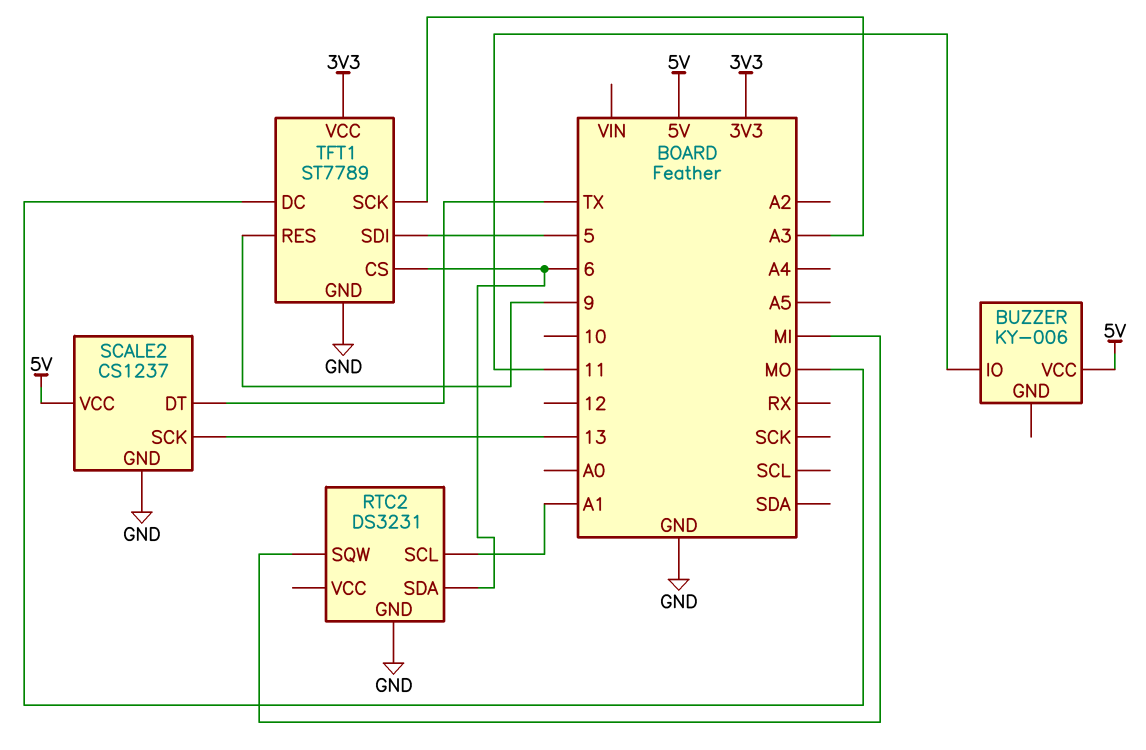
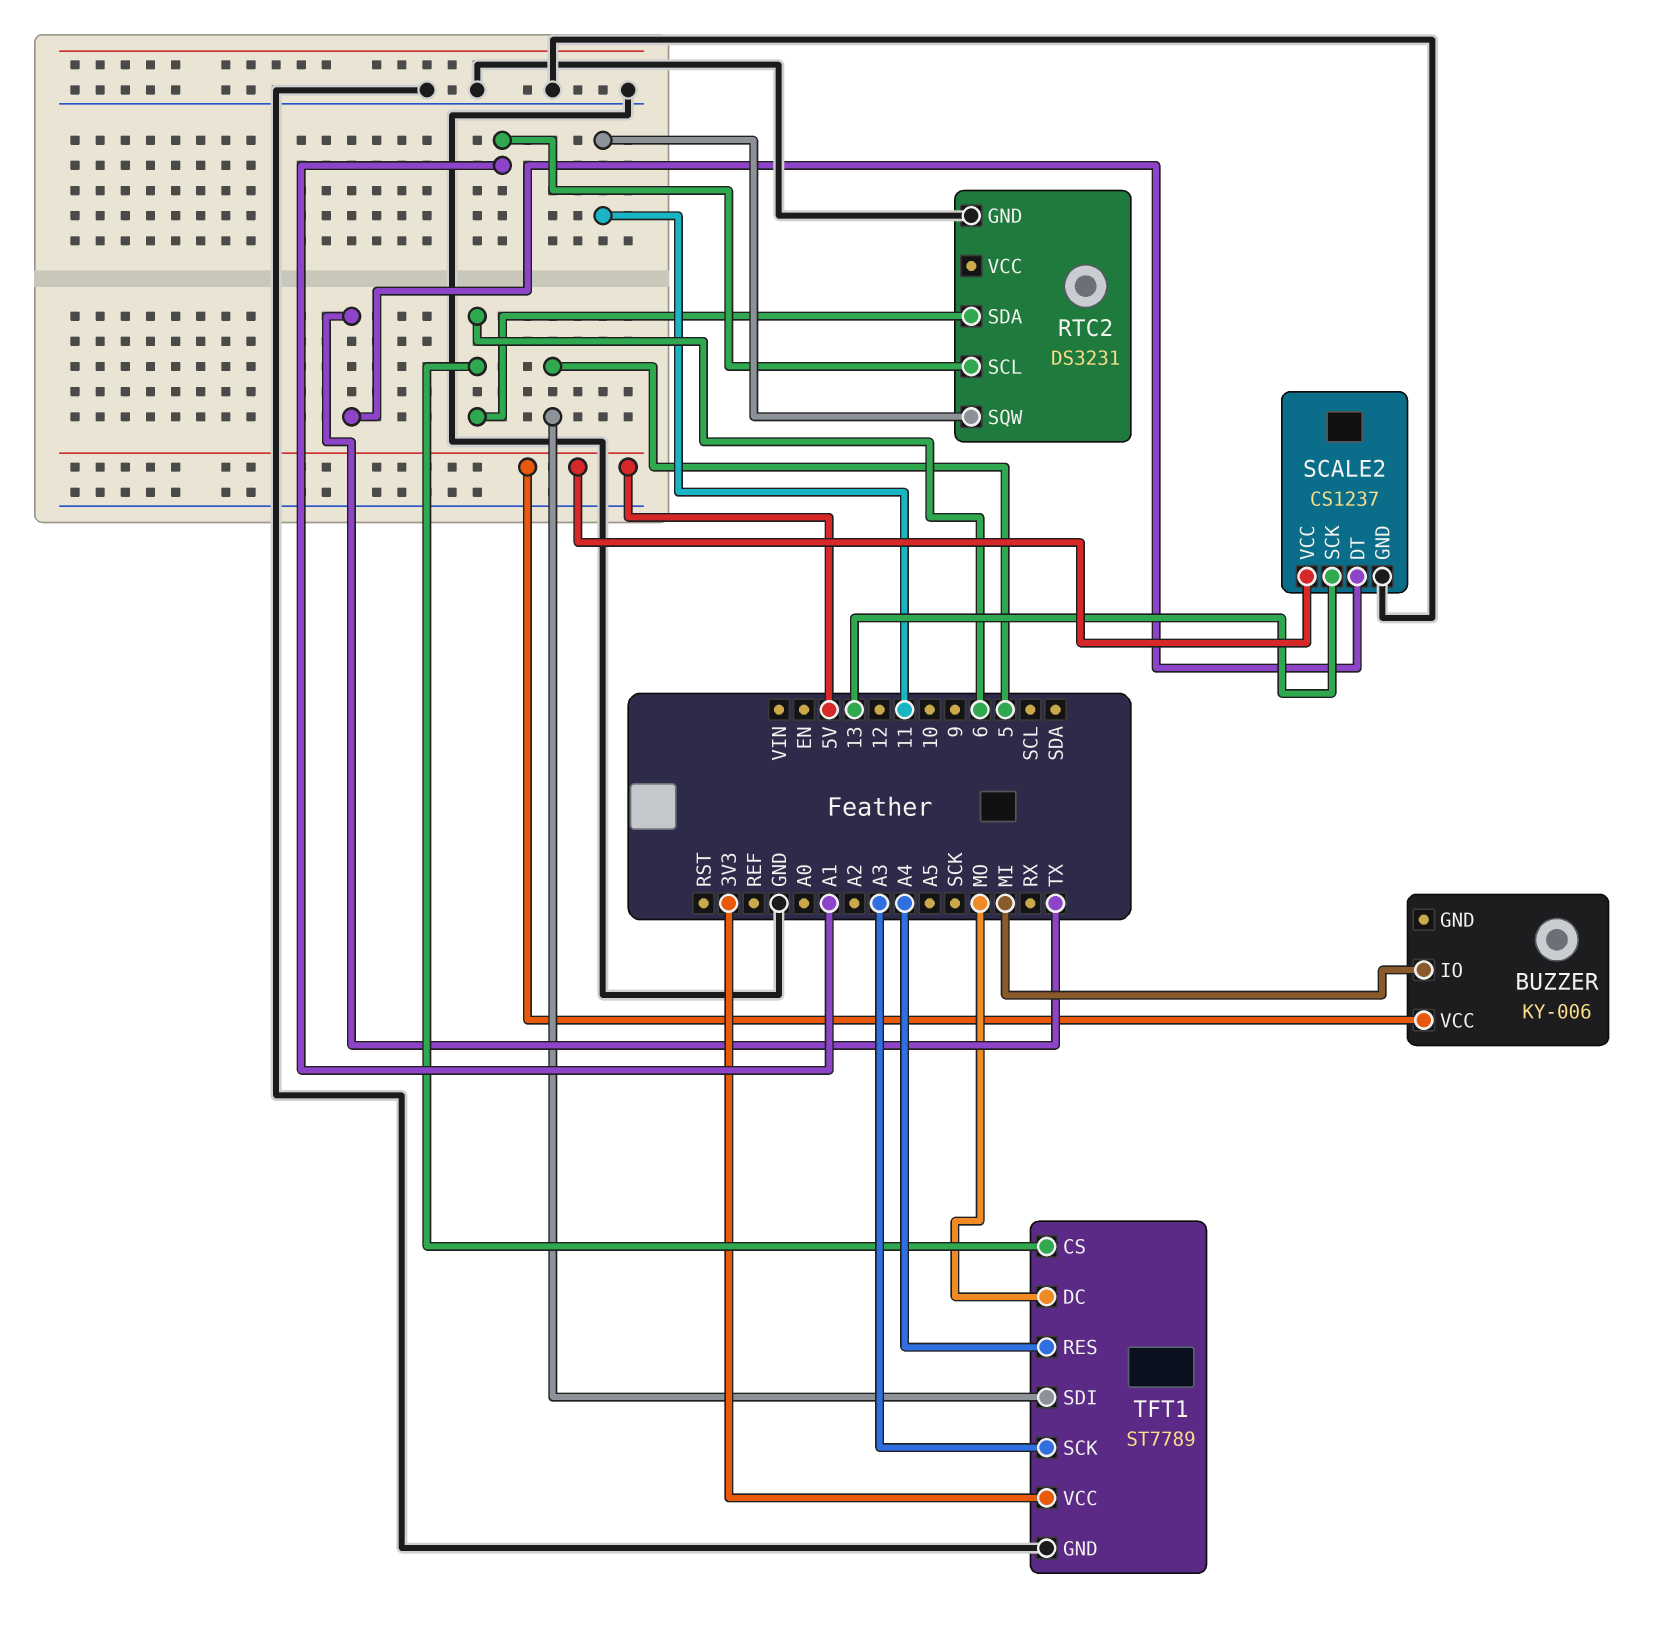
BUZZER pin IO: 11 -> MI
RTC2 pin SQW: MI -> 11
TFT1 pin RES: 9 -> A4

